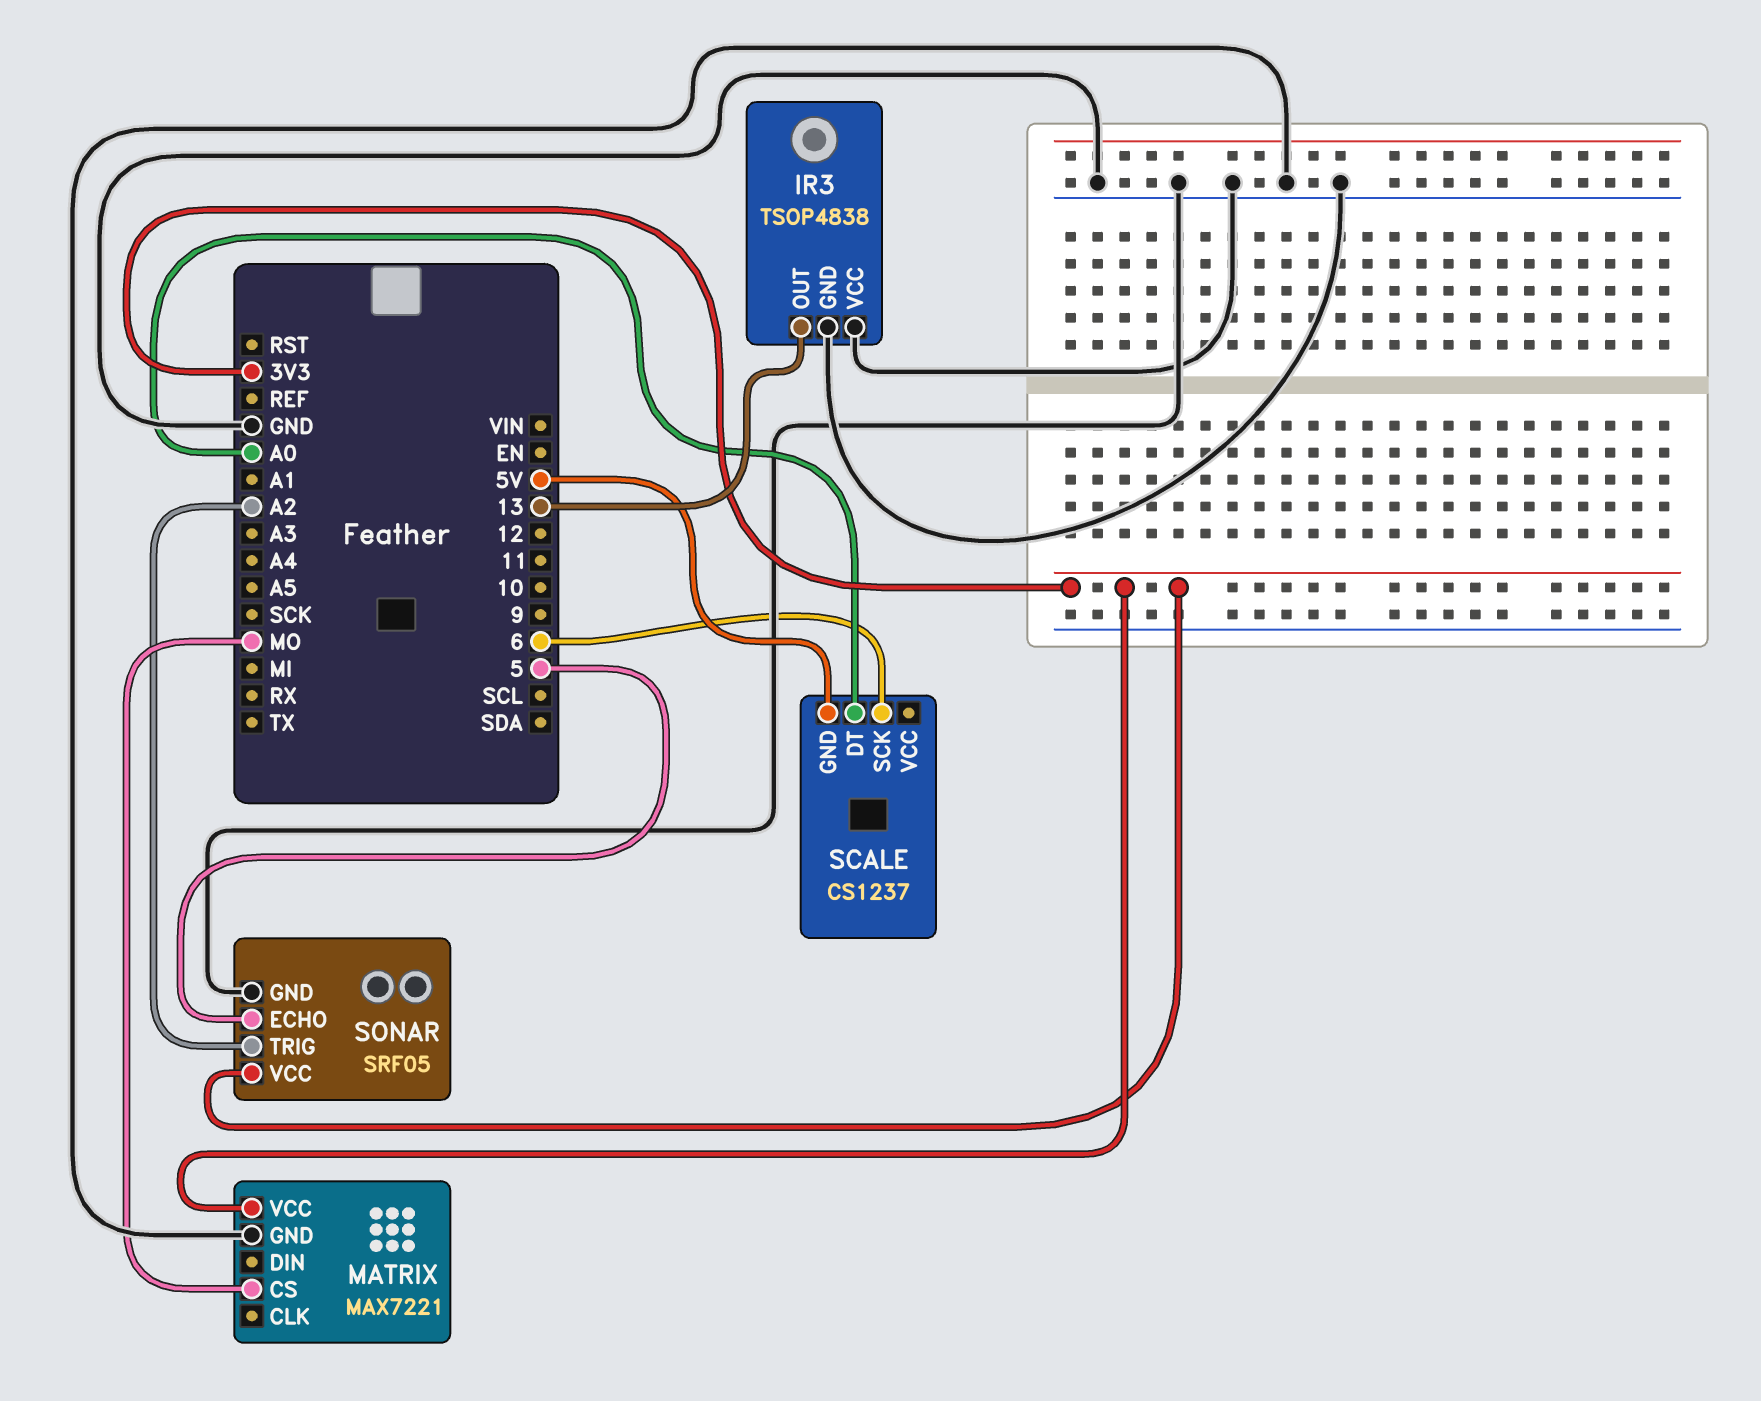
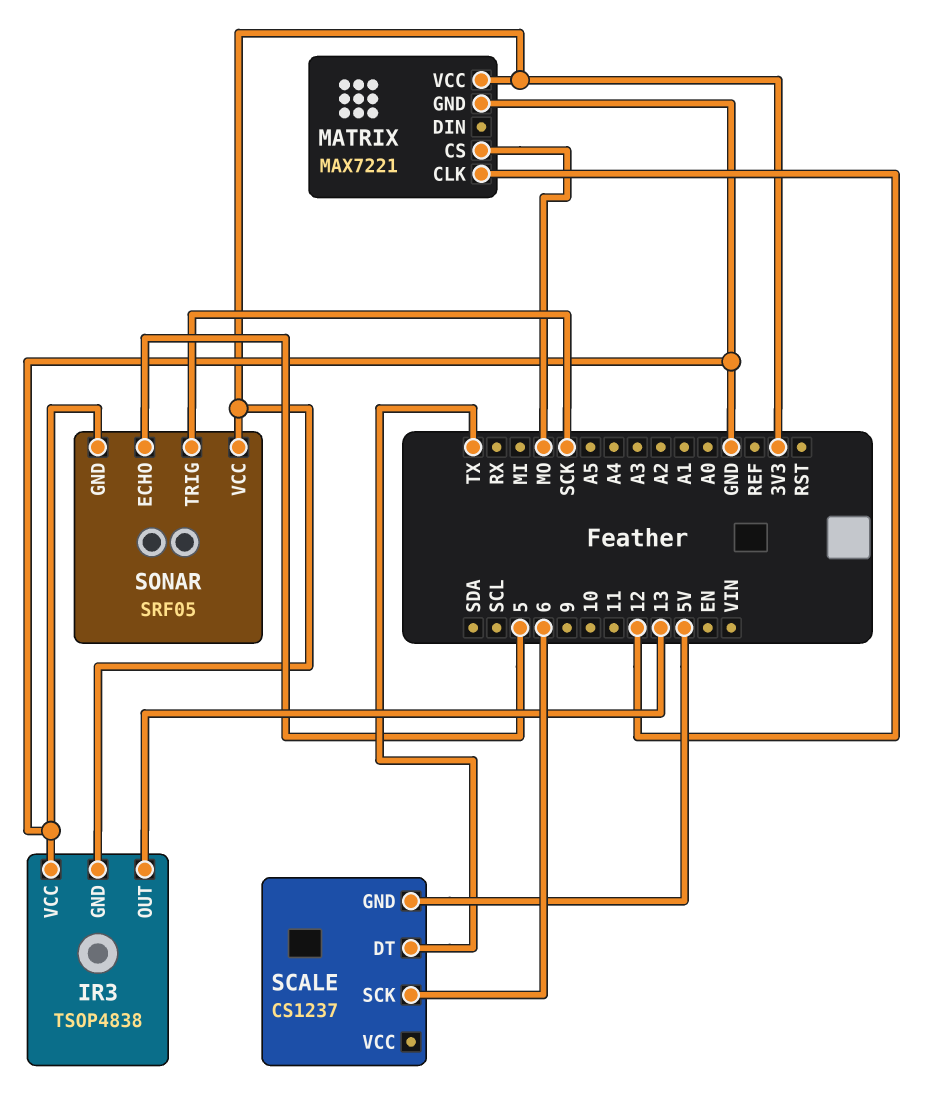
IR3 pin GND: GND -> 3V3
MATRIX pin CLK: none -> 12
SCALE pin DT: A0 -> TX
SONAR pin TRIG: A2 -> SCK

